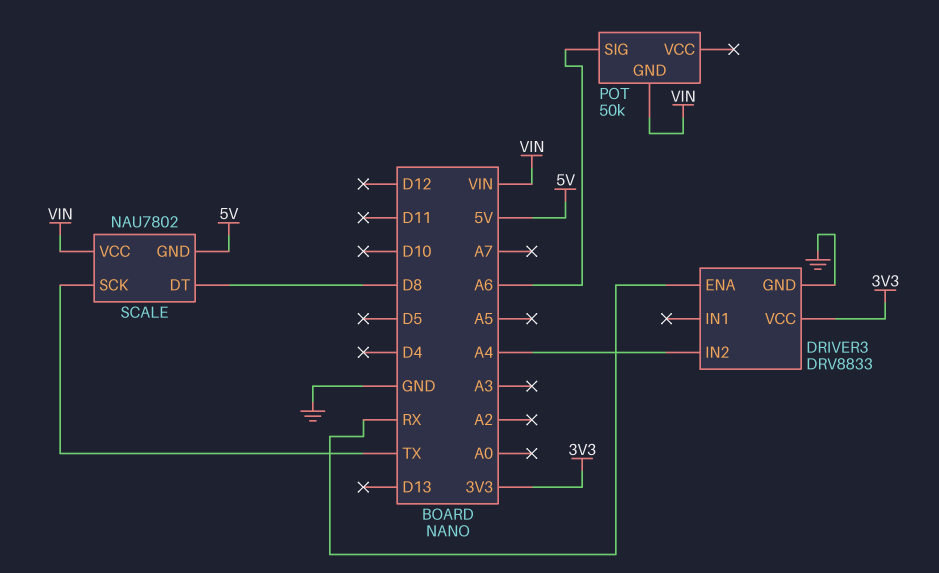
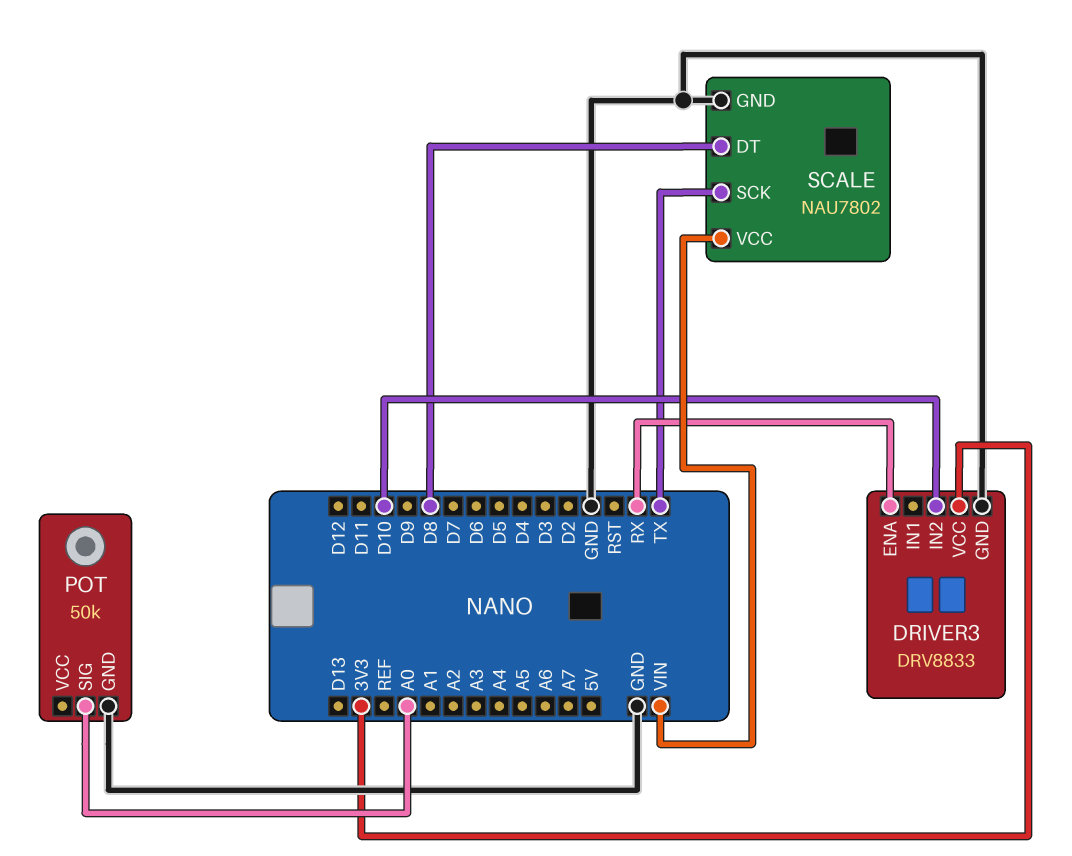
DRIVER3 pin IN2: A4 -> D10
POT pin GND: VIN -> GND
POT pin SIG: A6 -> A0
SCALE pin GND: 5V -> GND

